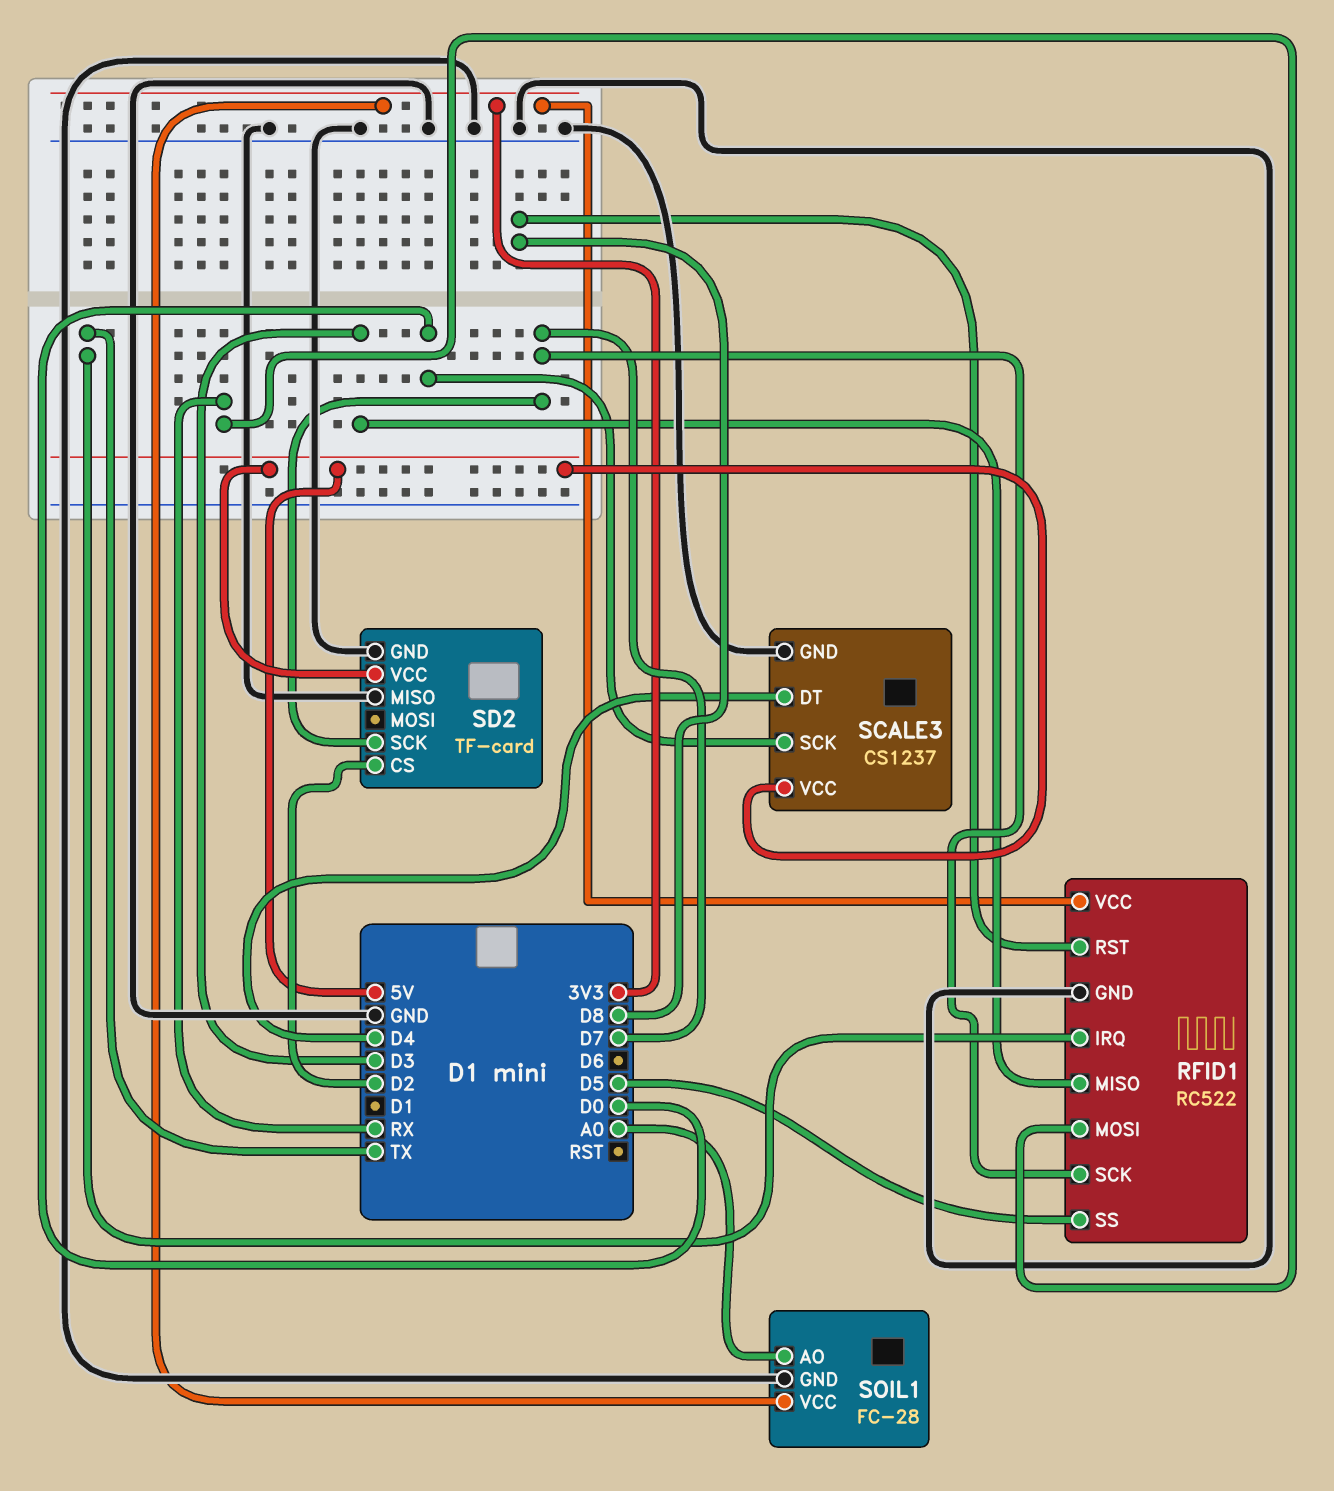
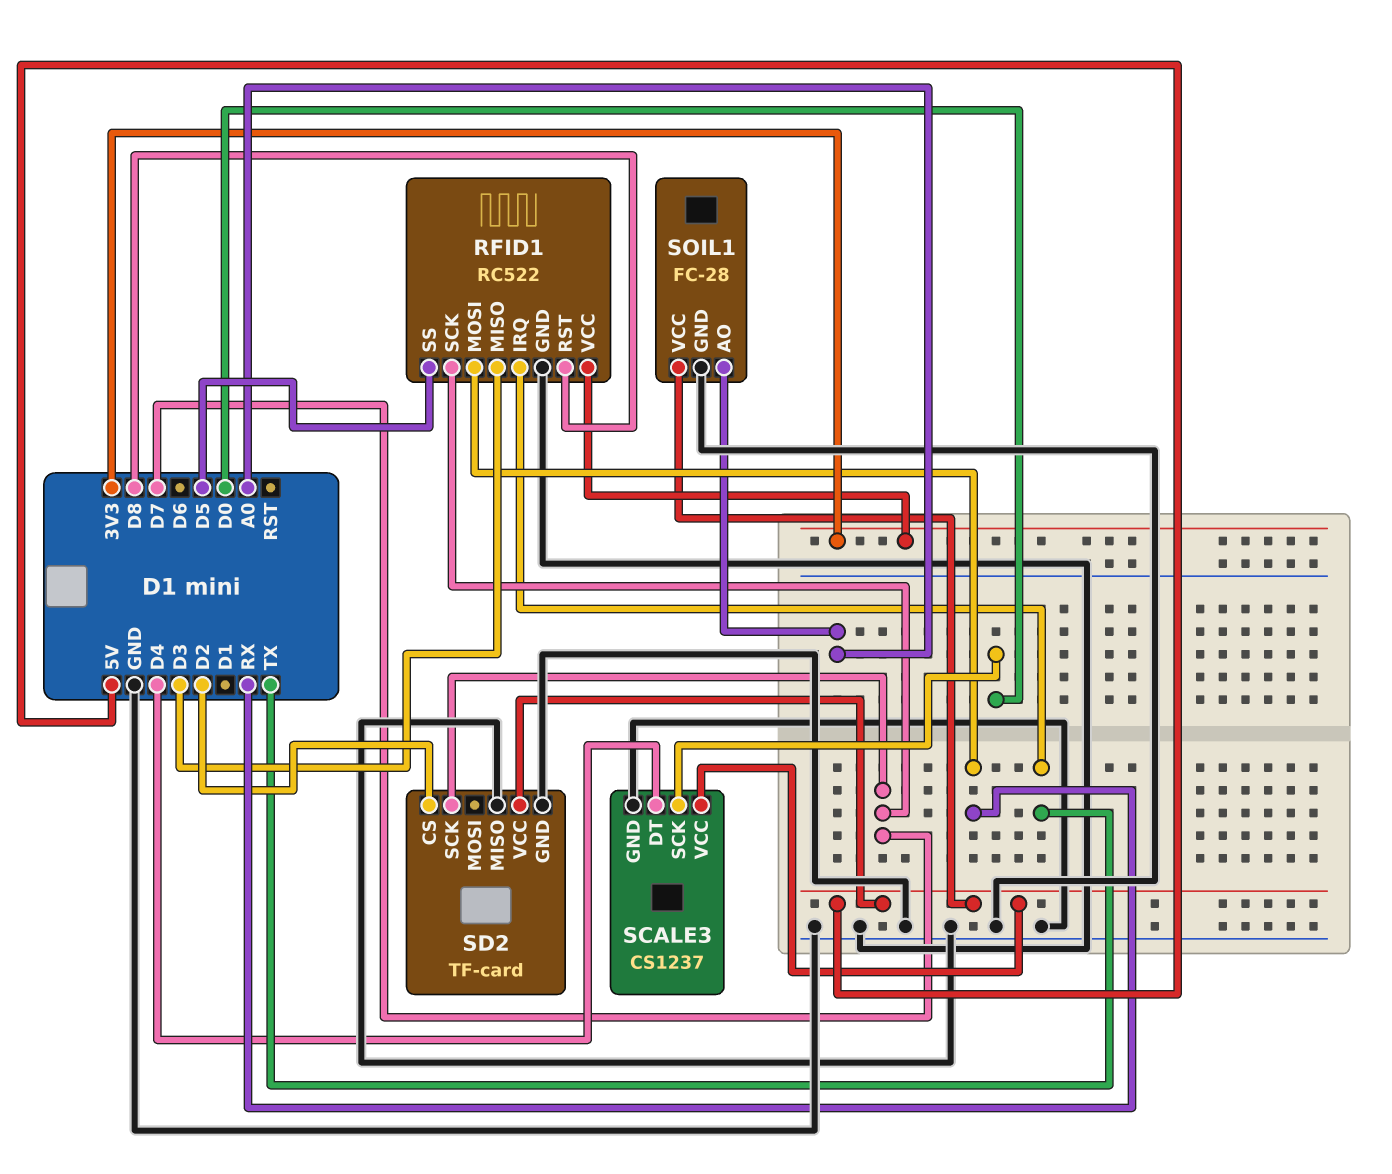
SOIL1 pin VCC: 3V3 -> 5V

